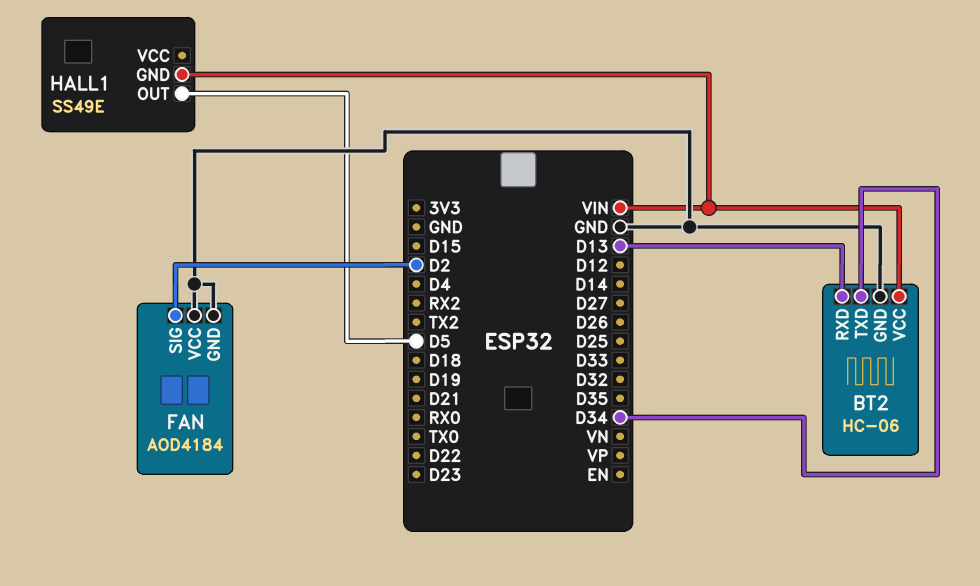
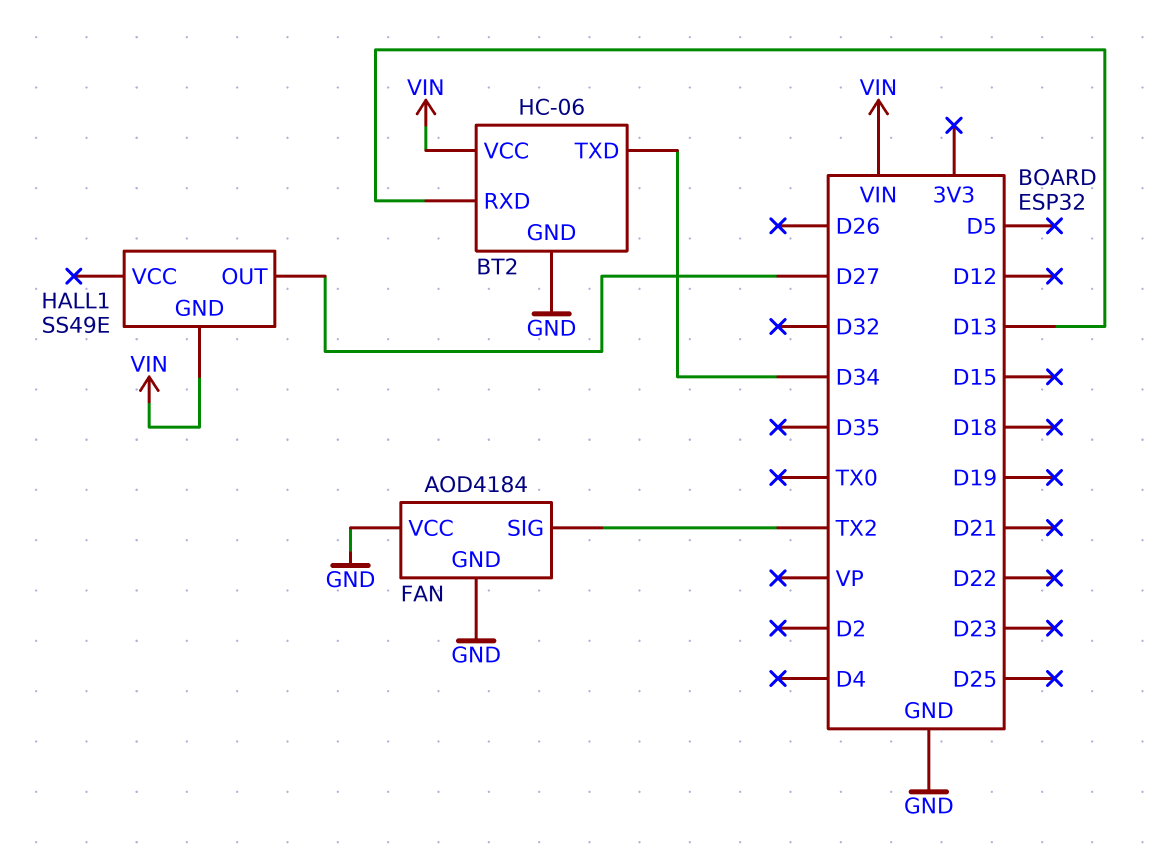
FAN pin SIG: D2 -> TX2
HALL1 pin OUT: D5 -> D27

